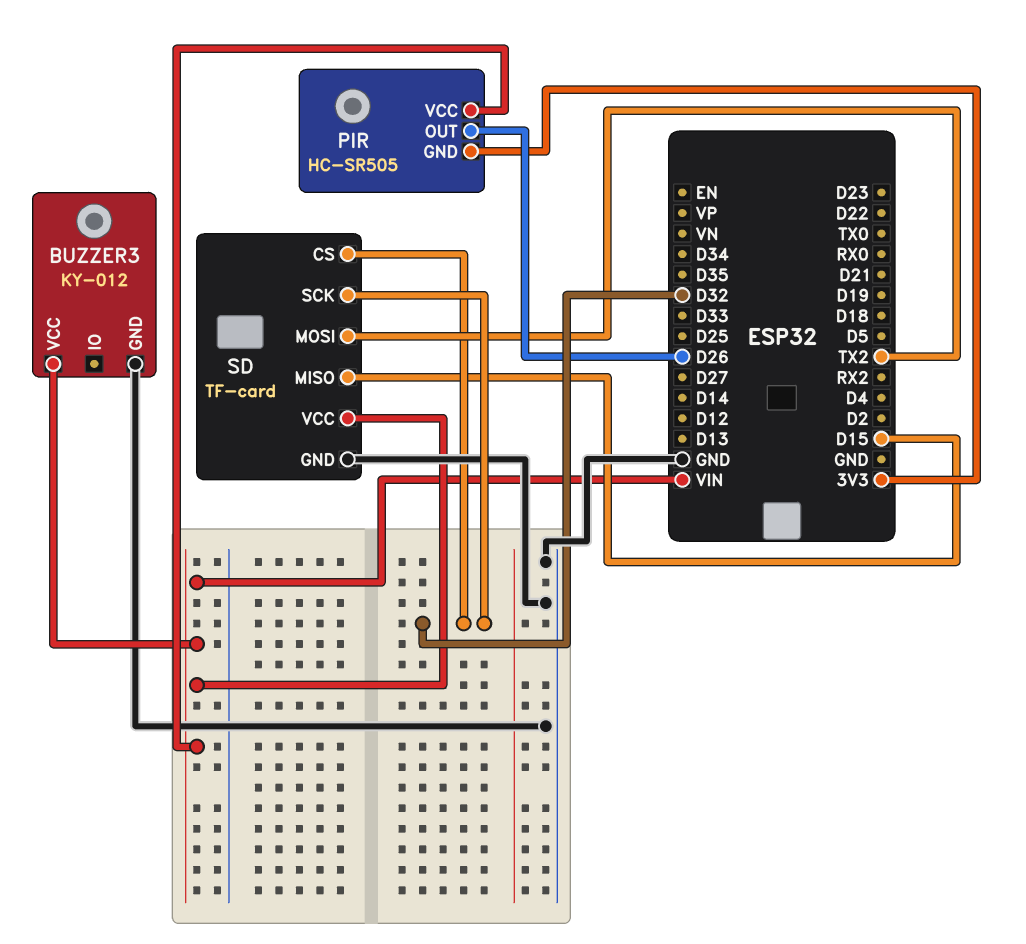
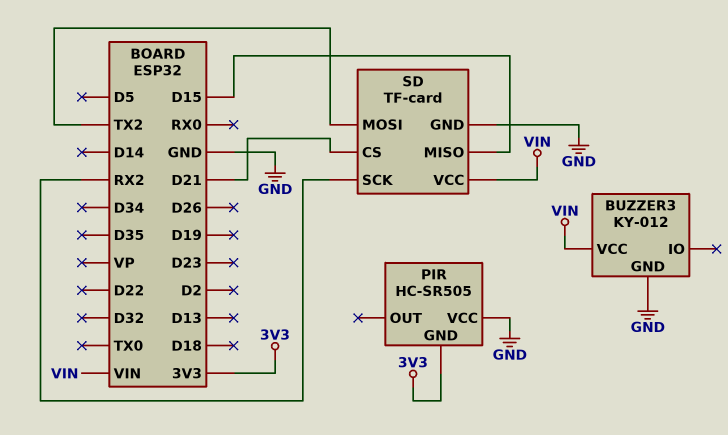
PIR pin OUT: D26 -> none
PIR pin VCC: VIN -> GND
SD pin CS: D32 -> D21
SD pin SCK: D32 -> RX2

